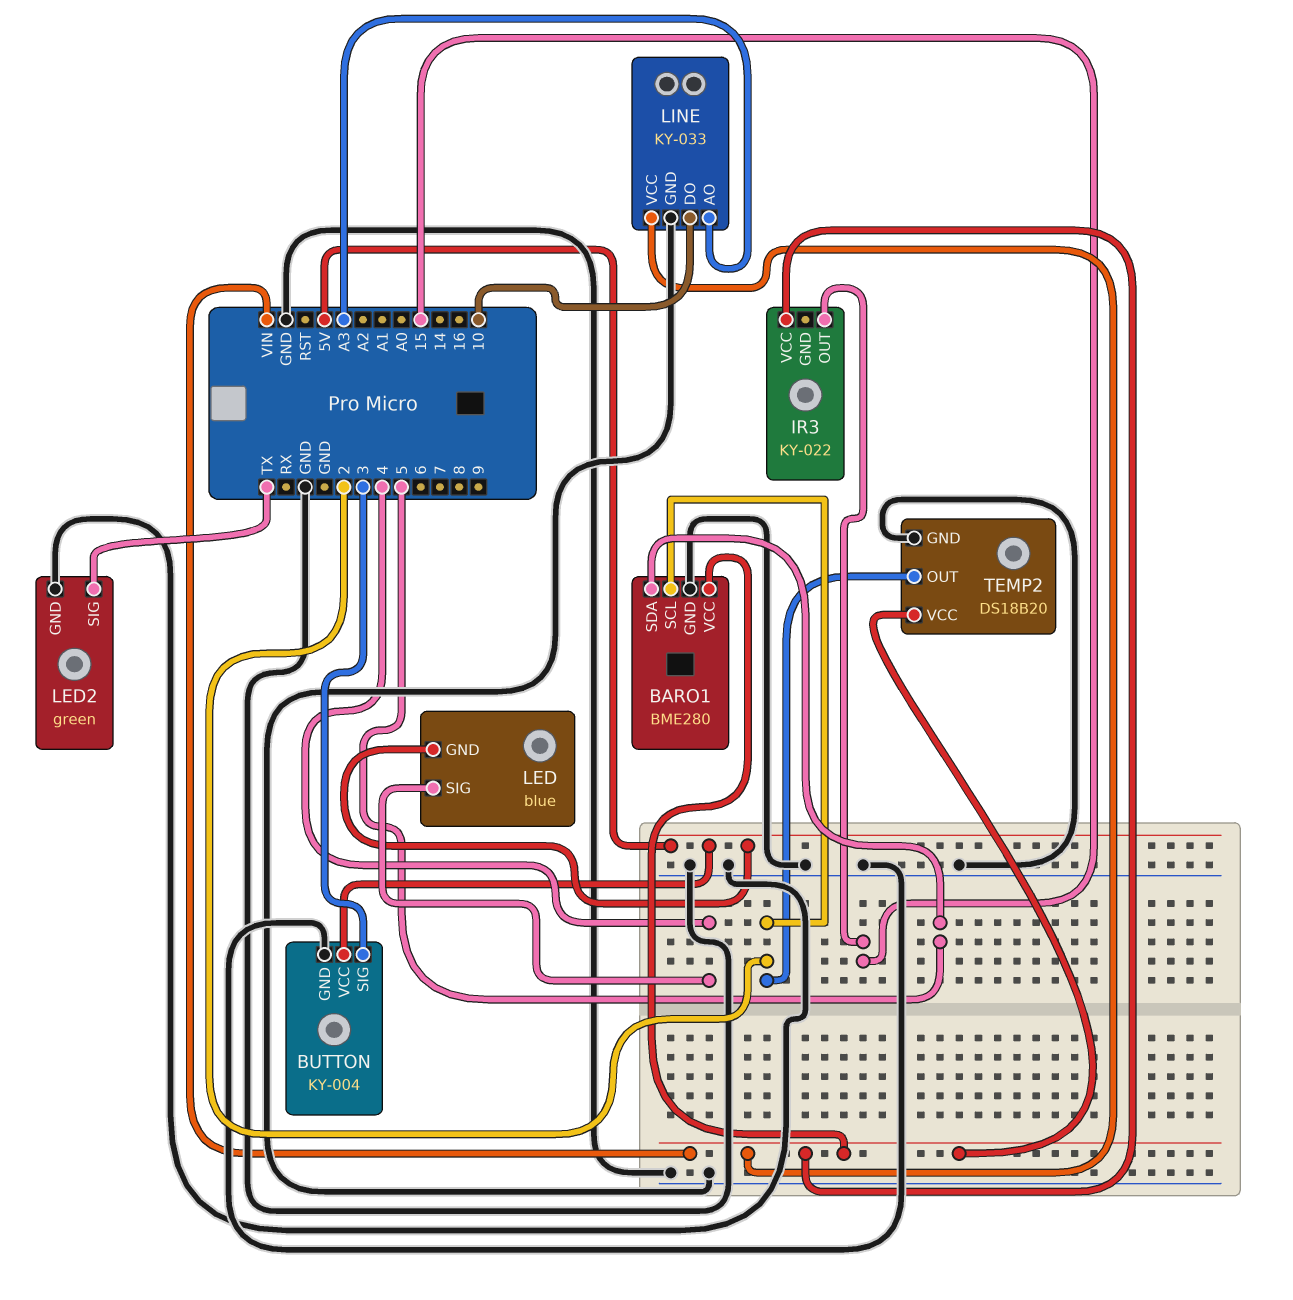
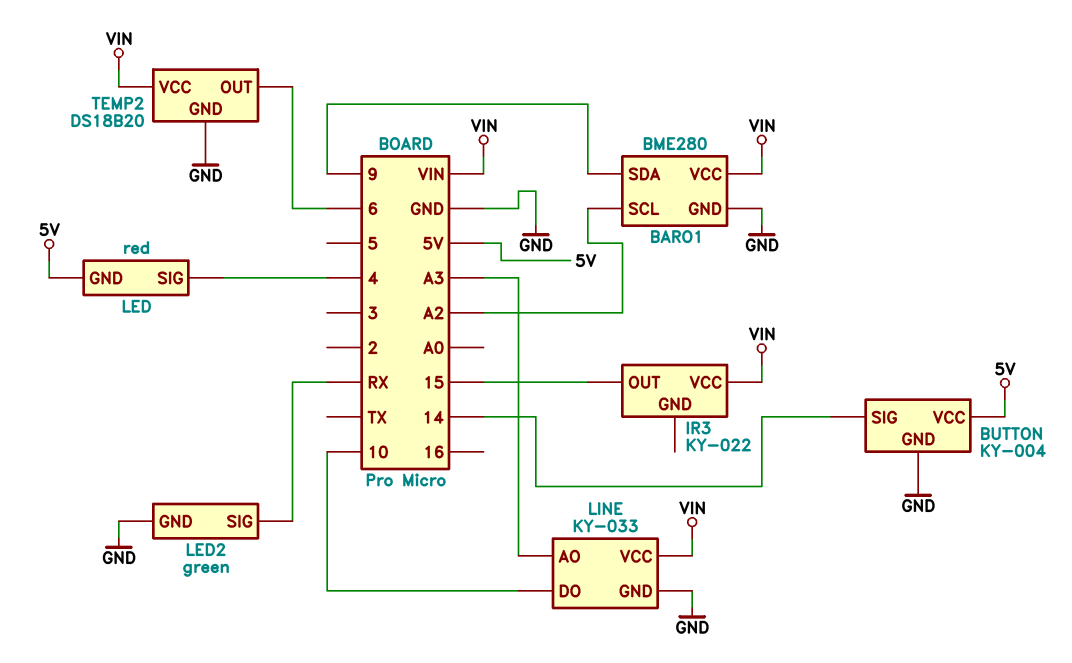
BARO1 pin SCL: 2 -> A2
BARO1 pin SDA: 5 -> 9
BUTTON pin SIG: 3 -> 14
LED: blue -> red
LED2 pin SIG: TX -> RX
TEMP2 pin OUT: 2 -> 6

